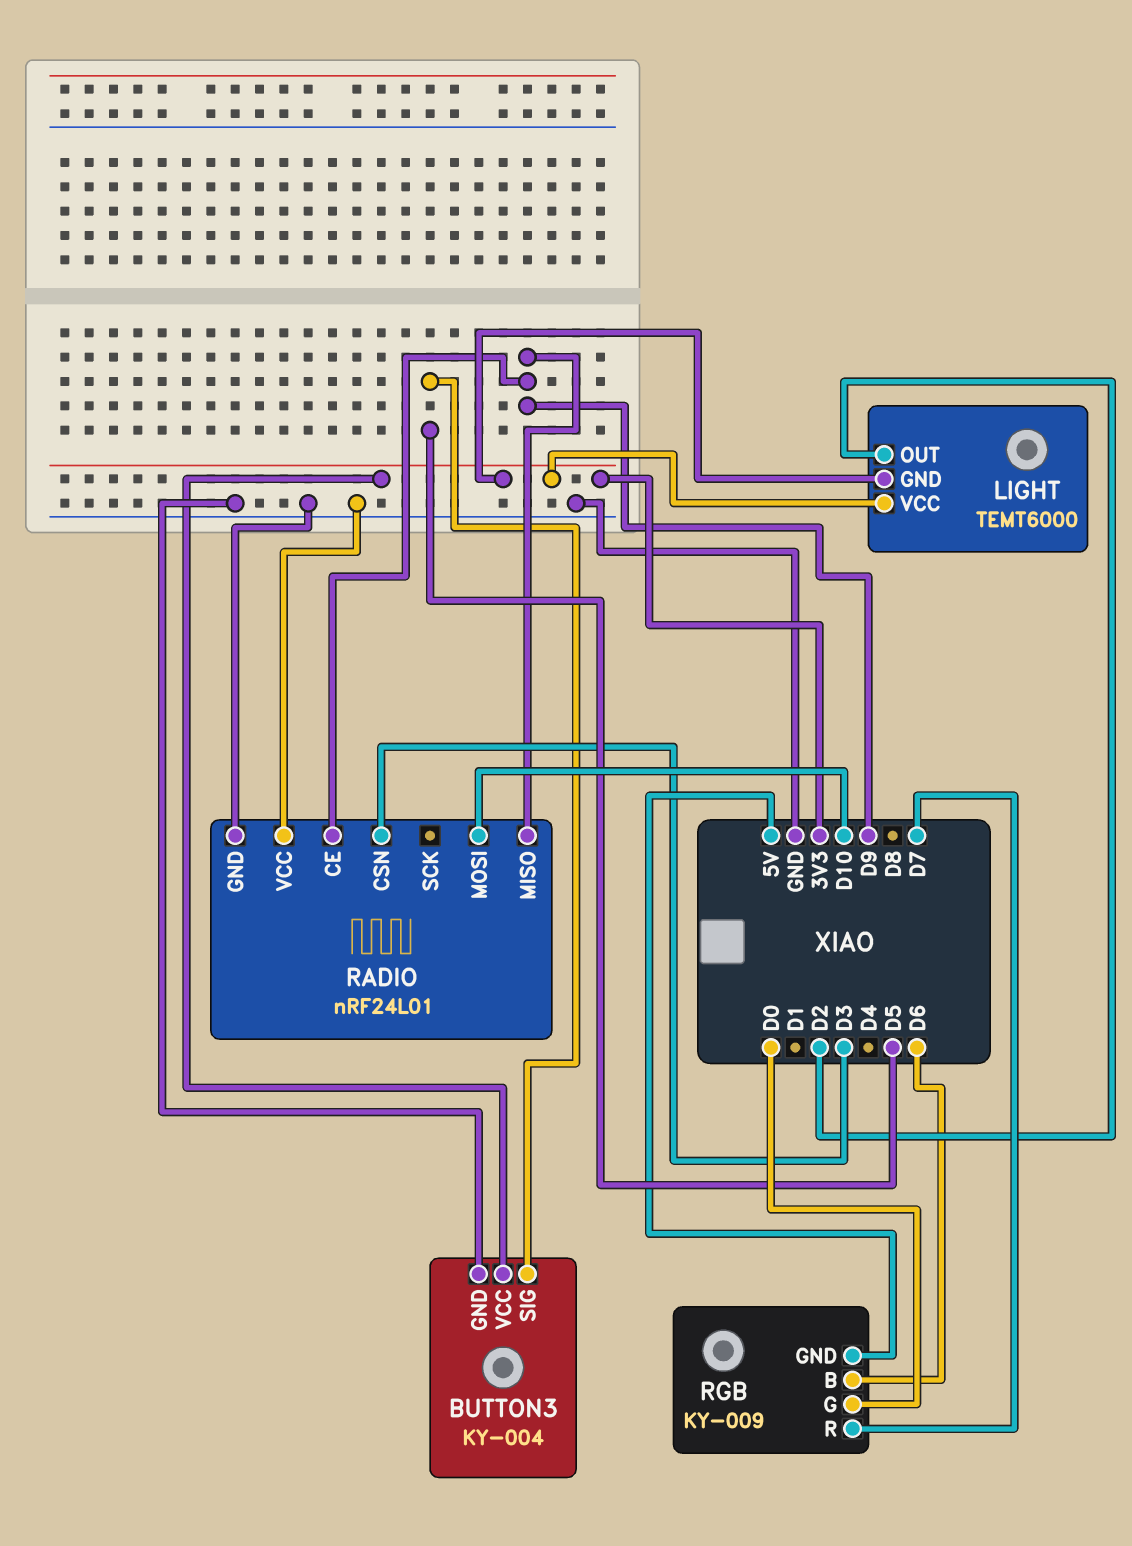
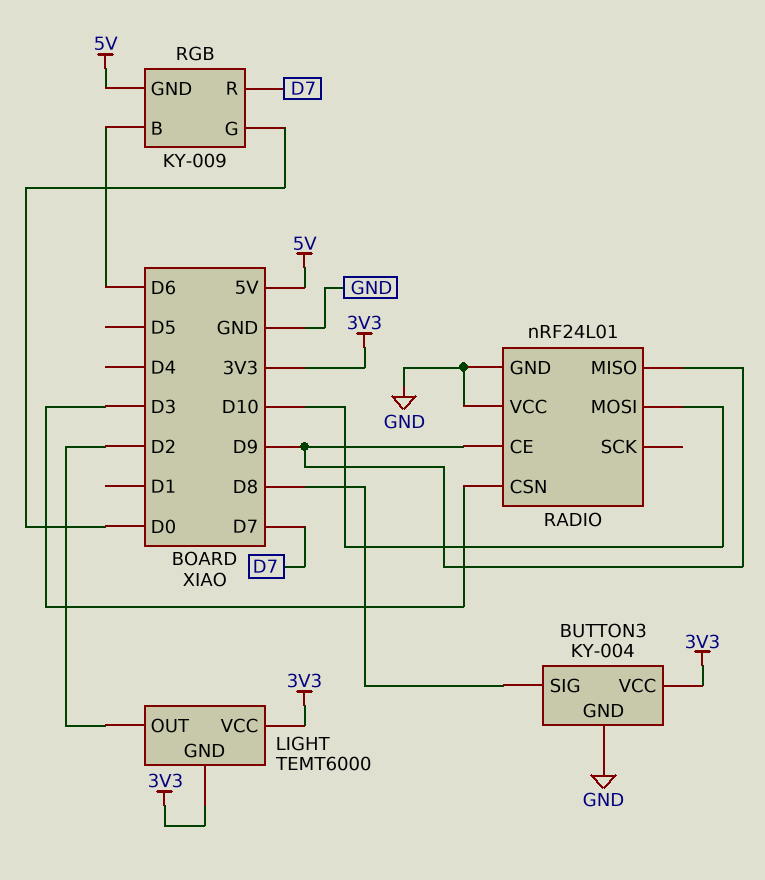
BUTTON3 pin SIG: D5 -> D8

